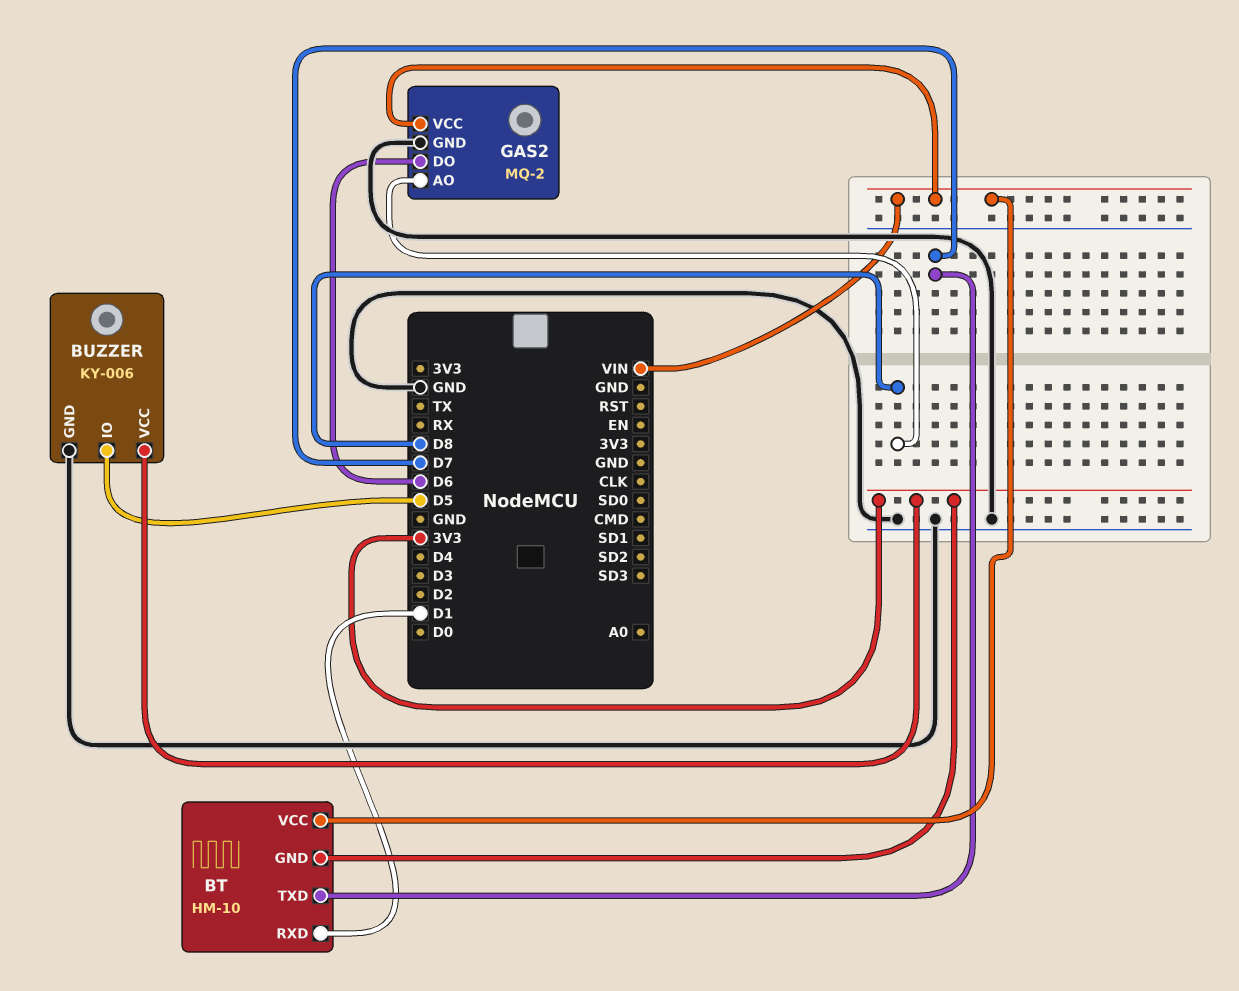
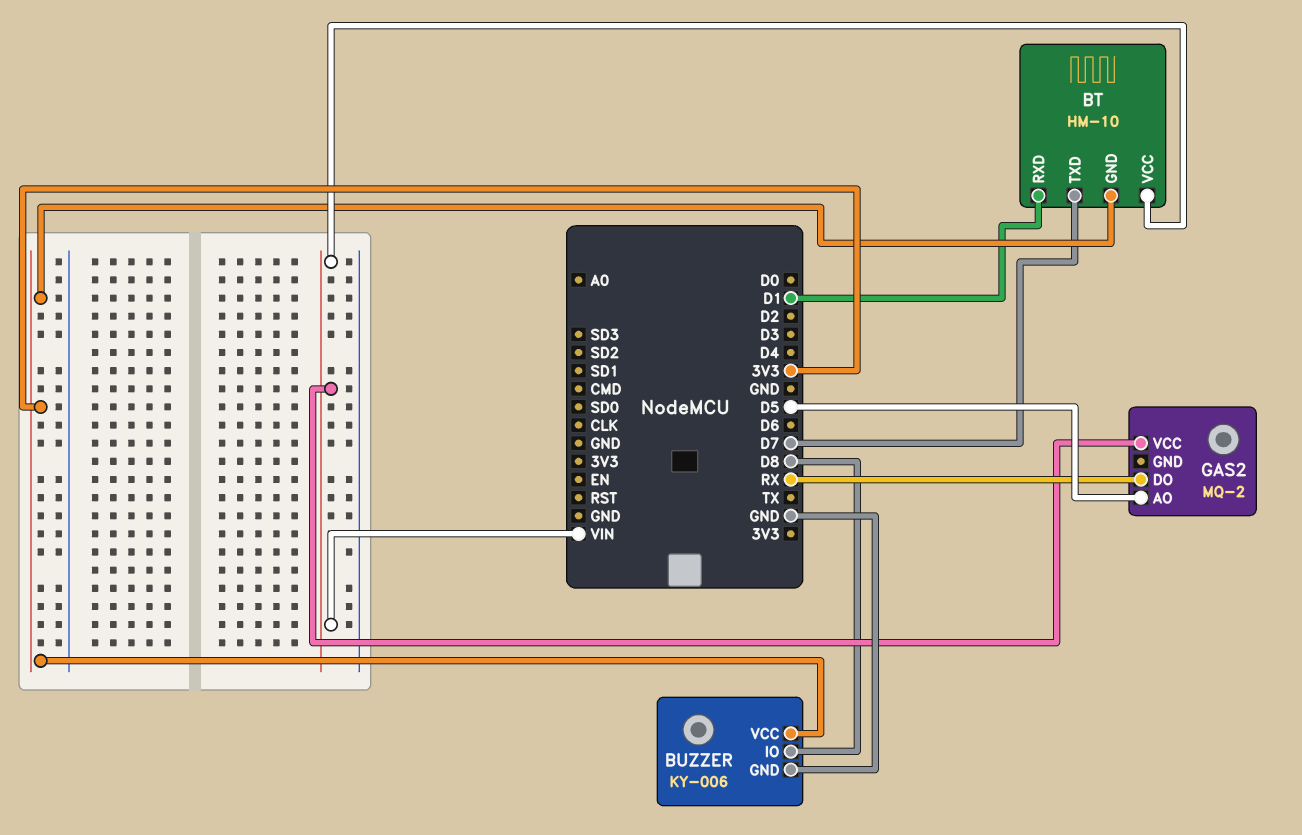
BUZZER pin IO: D5 -> D8
GAS2 pin AO: D8 -> D5
GAS2 pin DO: D6 -> RX
GAS2 pin GND: GND -> none

